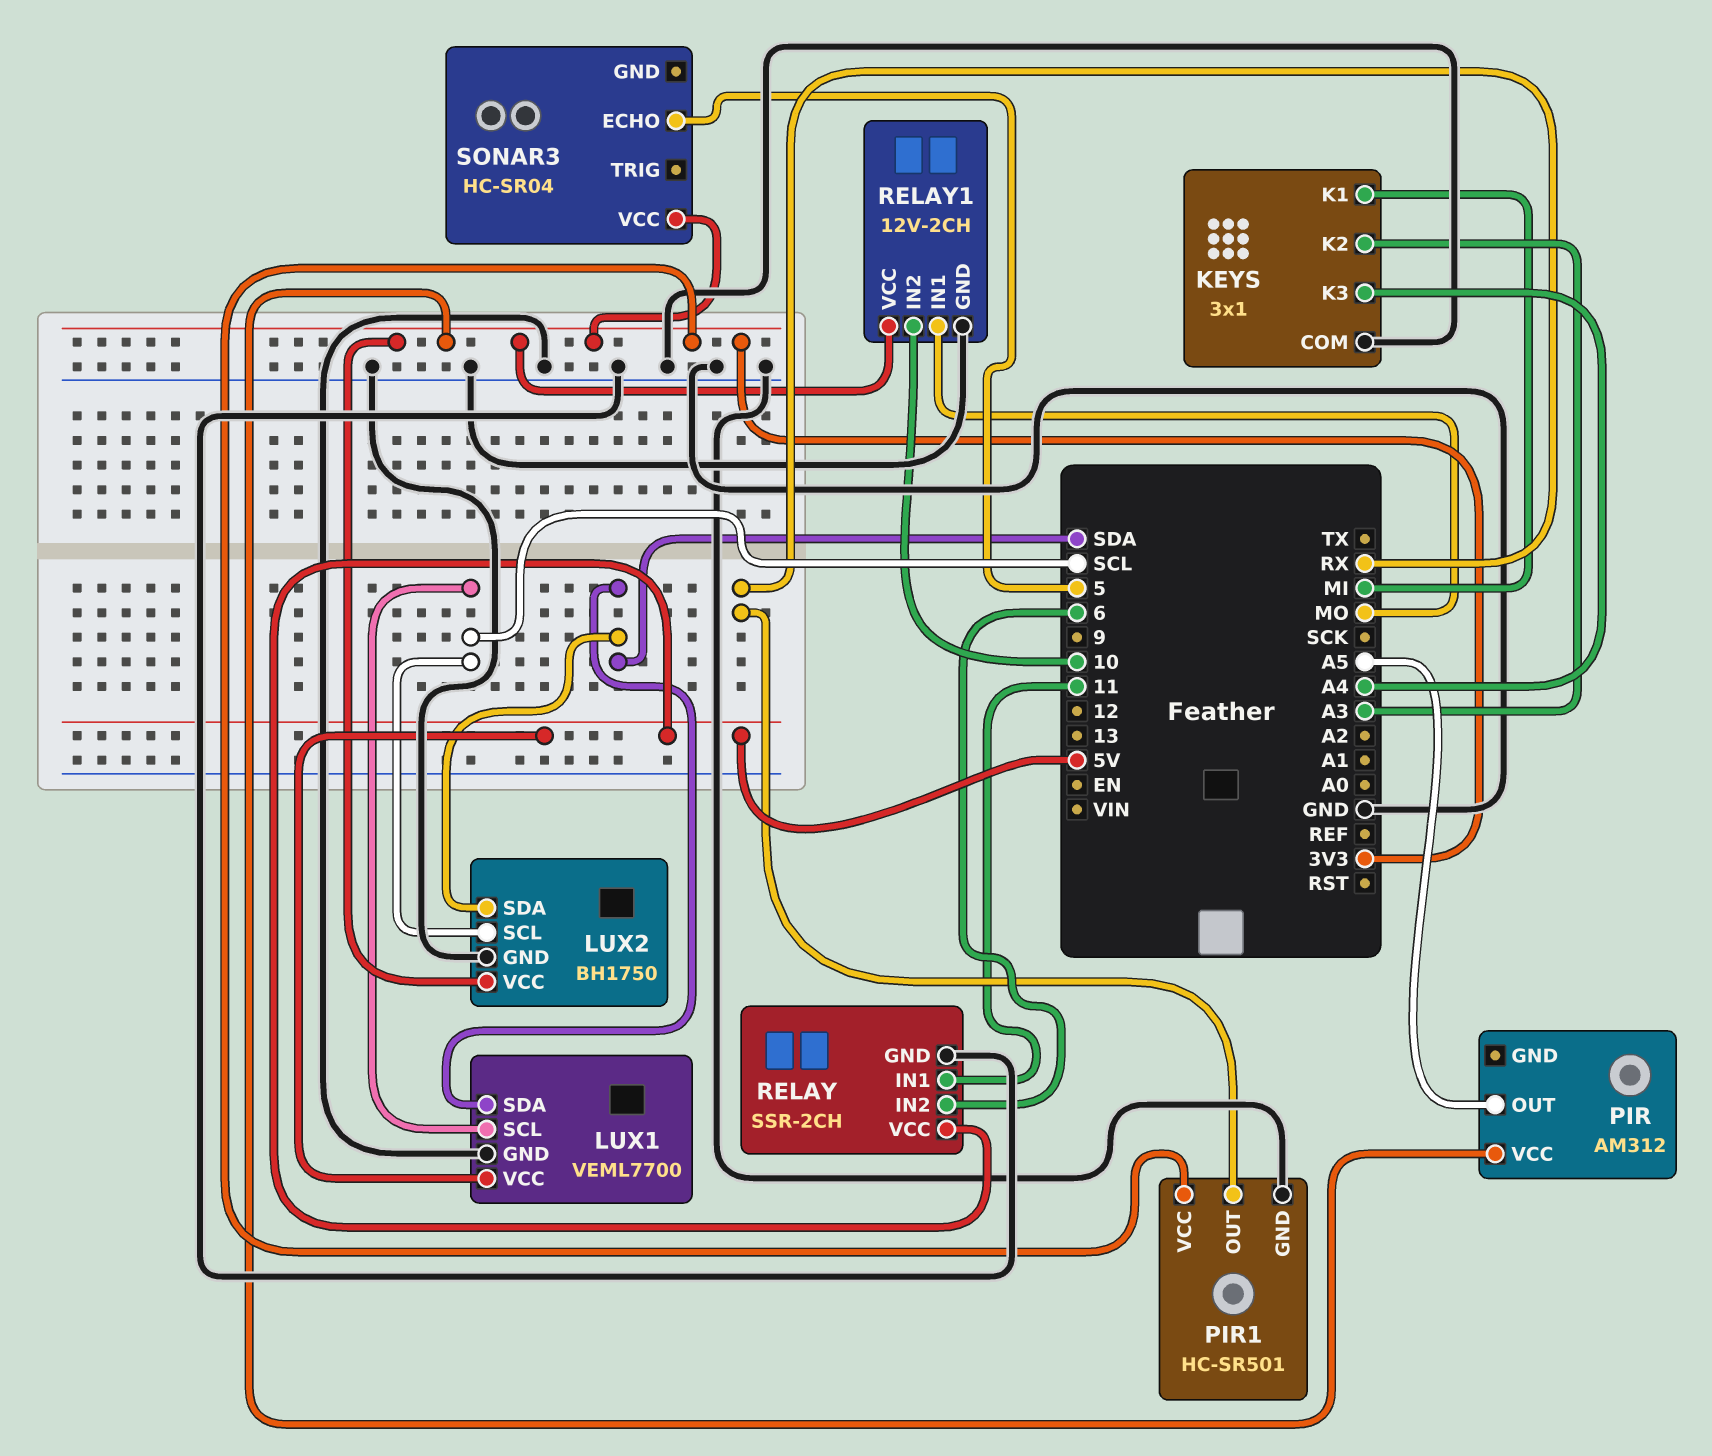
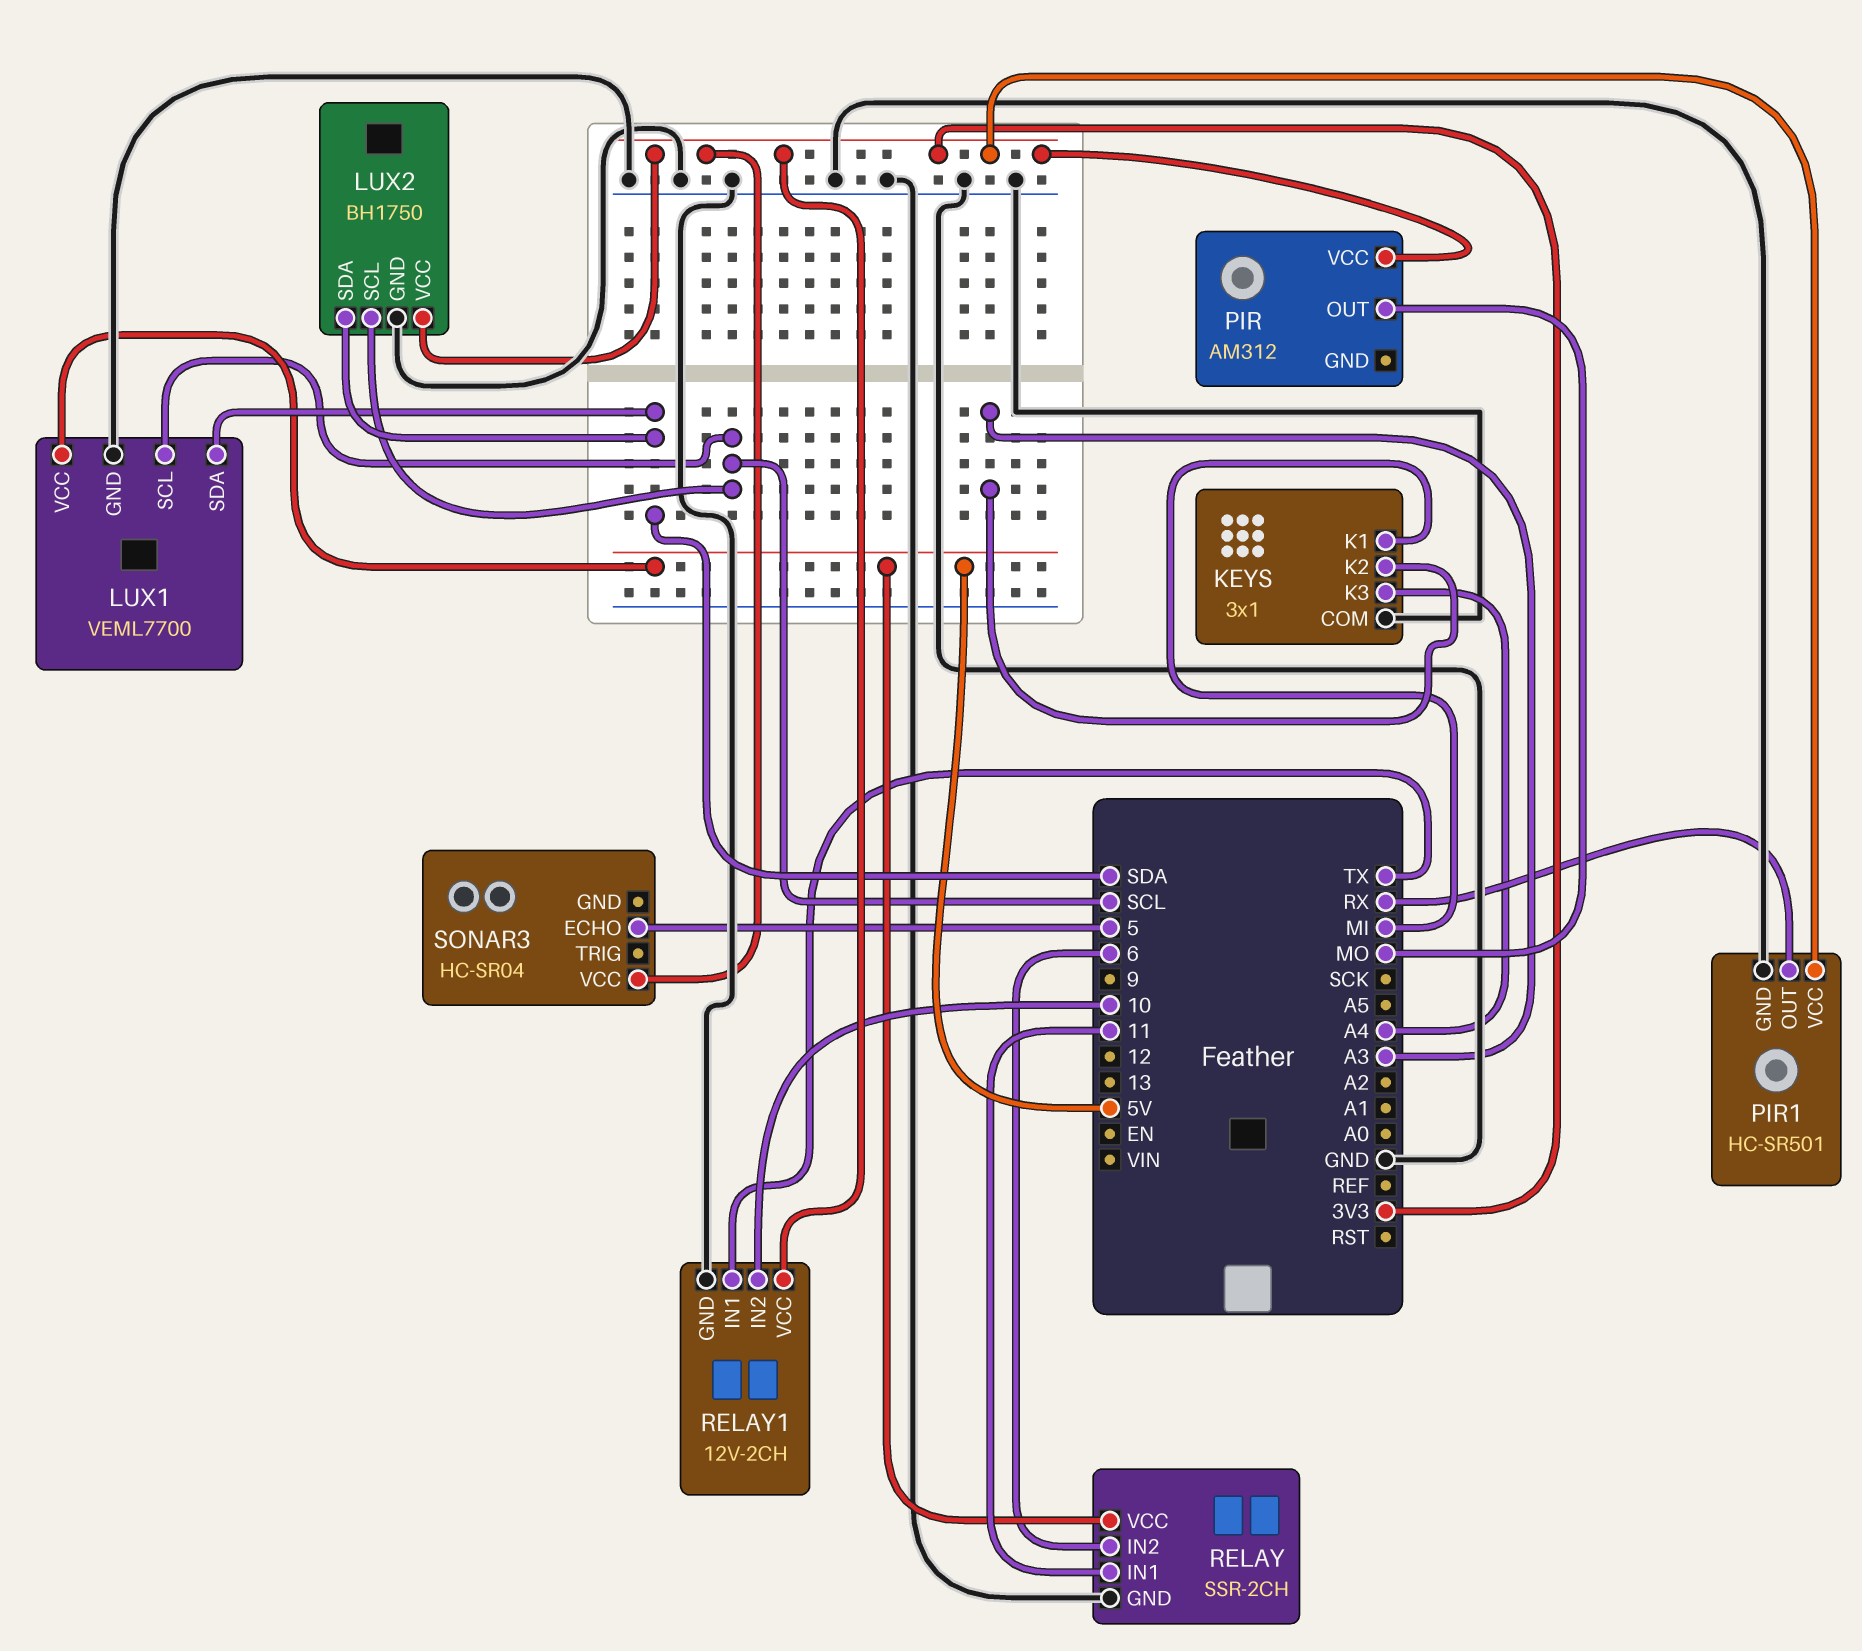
PIR pin OUT: A5 -> MO
RELAY1 pin IN1: MO -> TX

